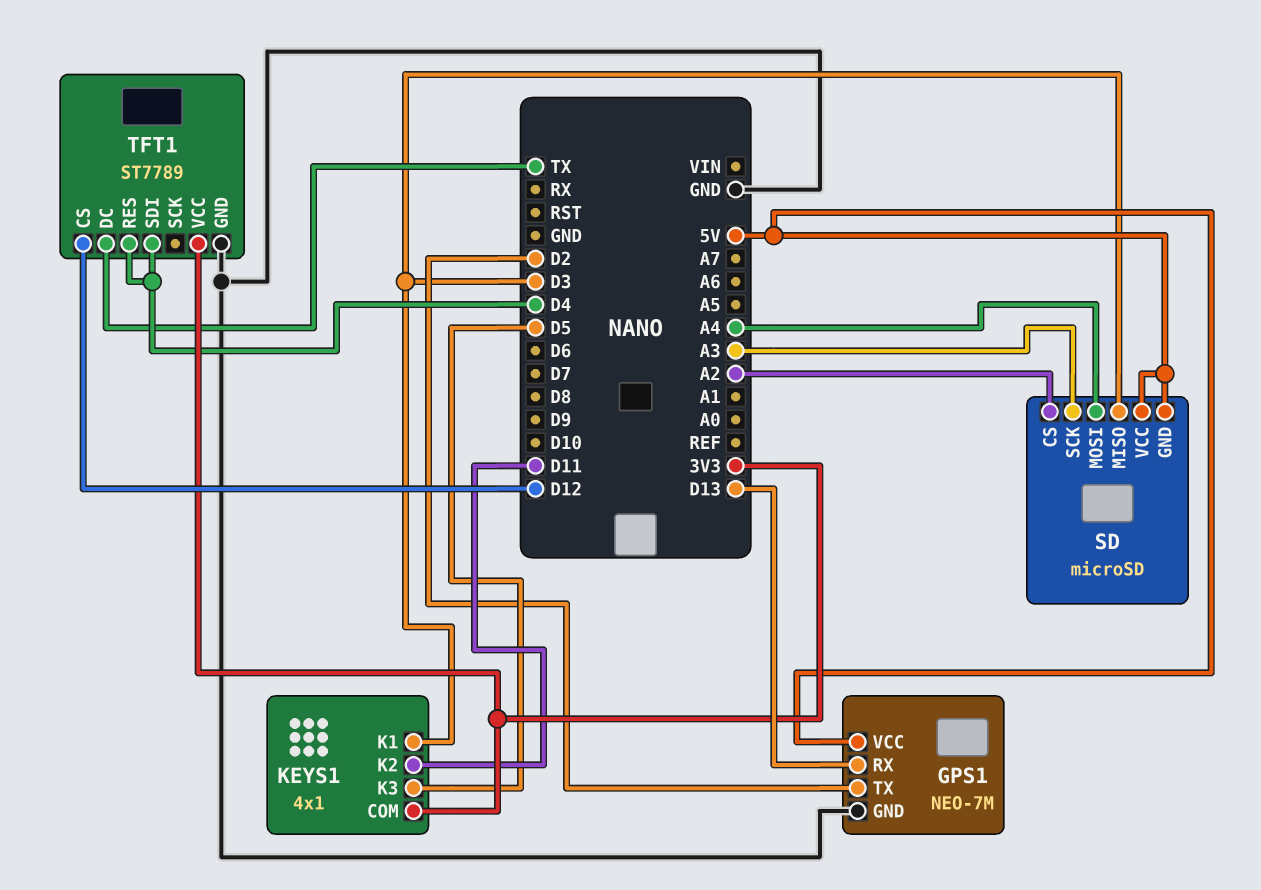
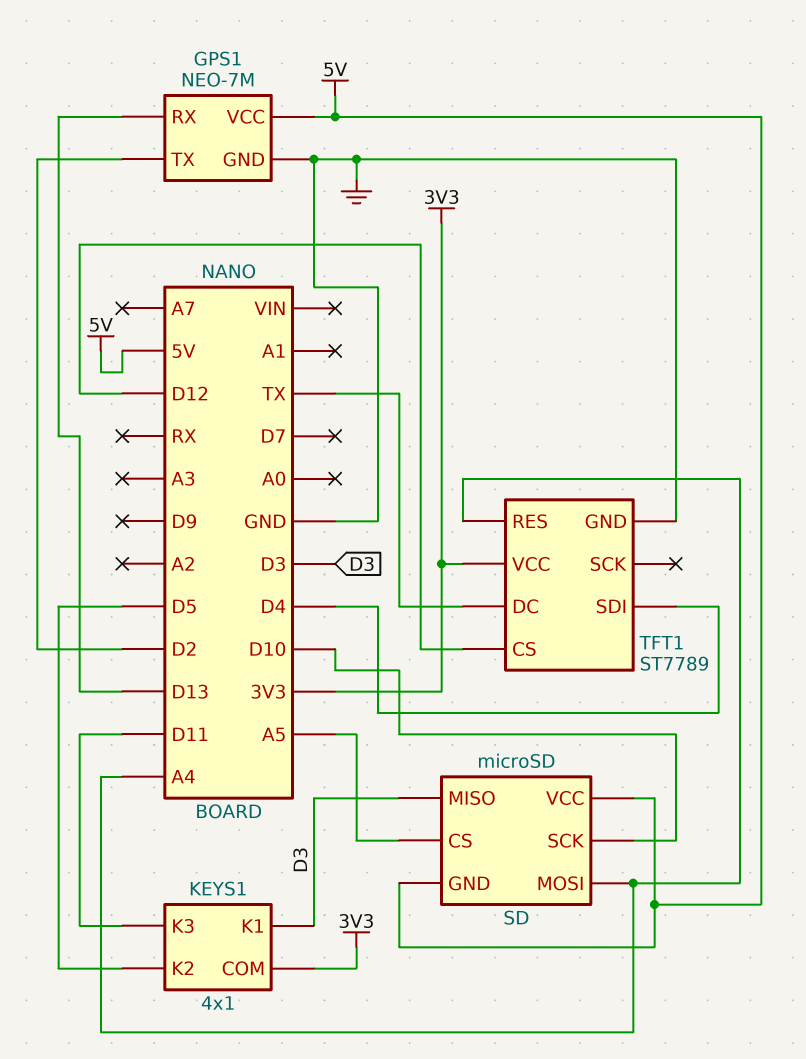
KEYS1 pin K2: D11 -> D5
KEYS1 pin K3: D5 -> D11
SD pin CS: A2 -> A5
SD pin SCK: A3 -> D10
TFT1 pin RES: D4 -> A4

